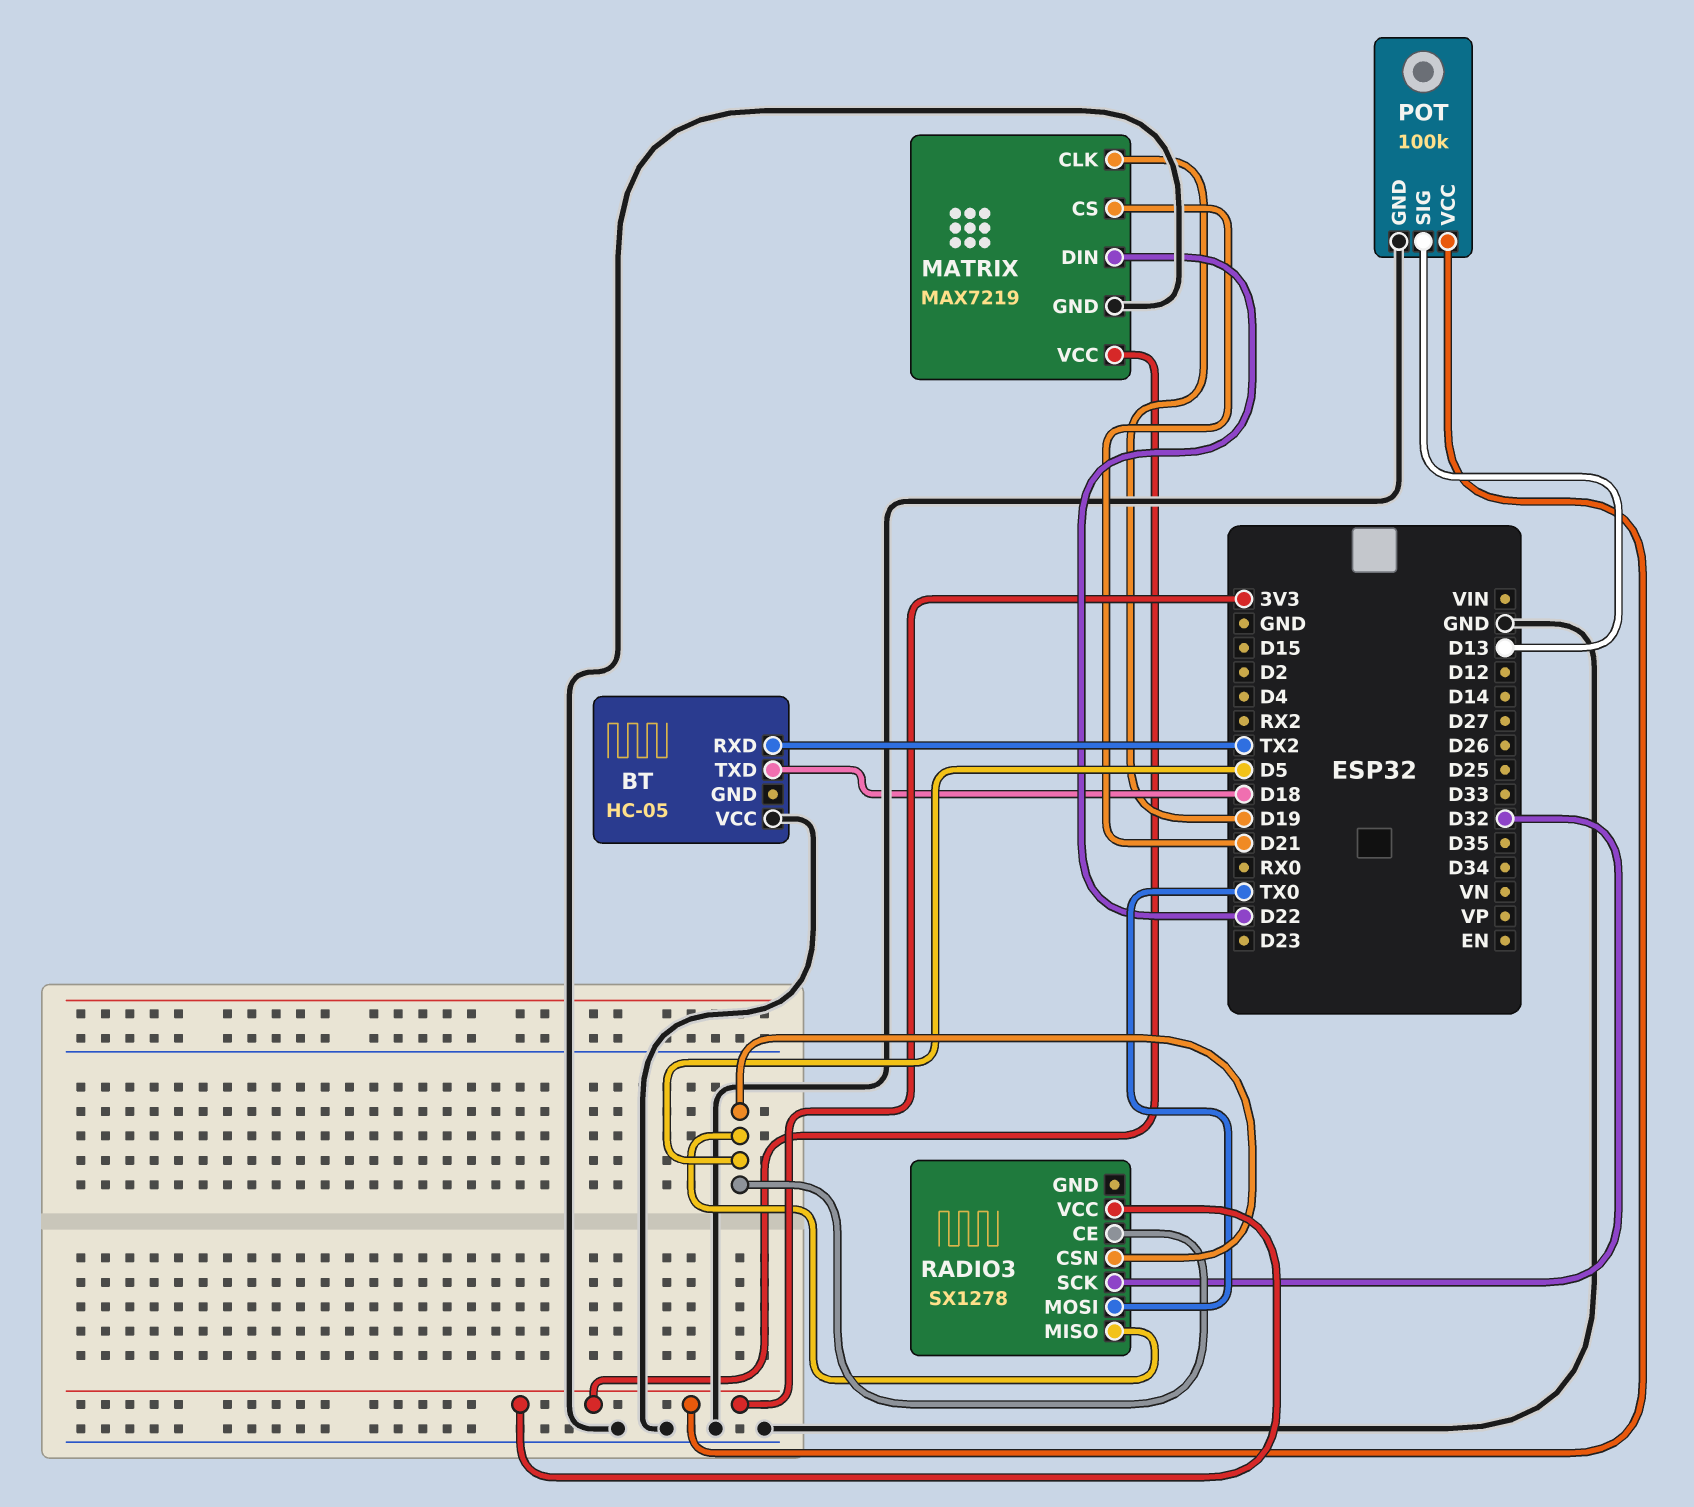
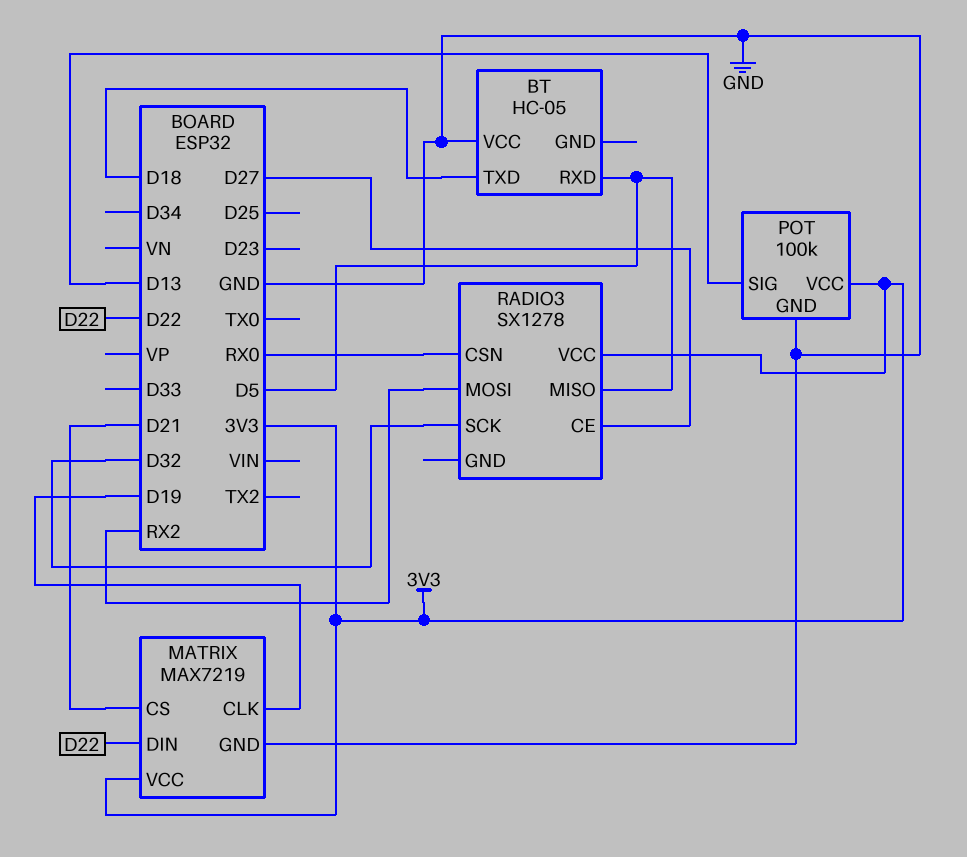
BT pin RXD: TX2 -> D5
RADIO3 pin CE: D5 -> D27
RADIO3 pin CSN: D5 -> RX0
RADIO3 pin MOSI: TX0 -> RX2

